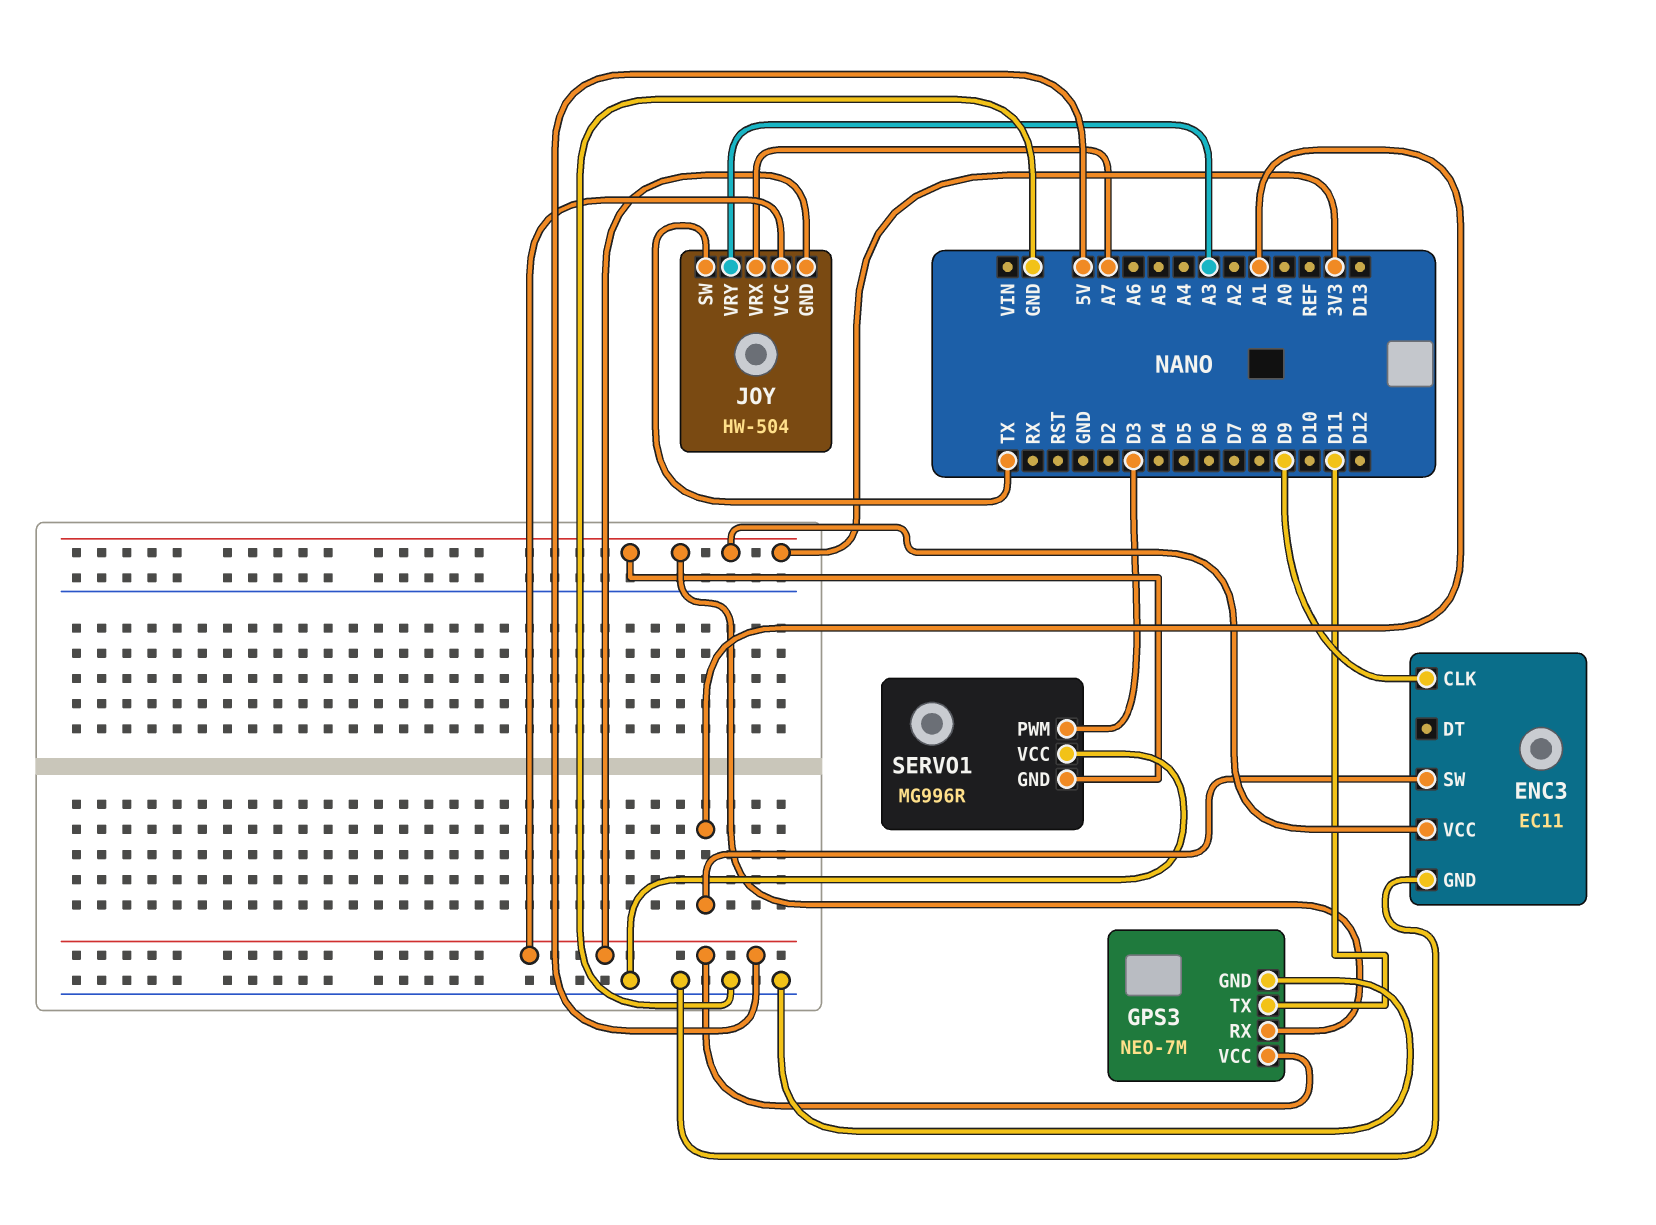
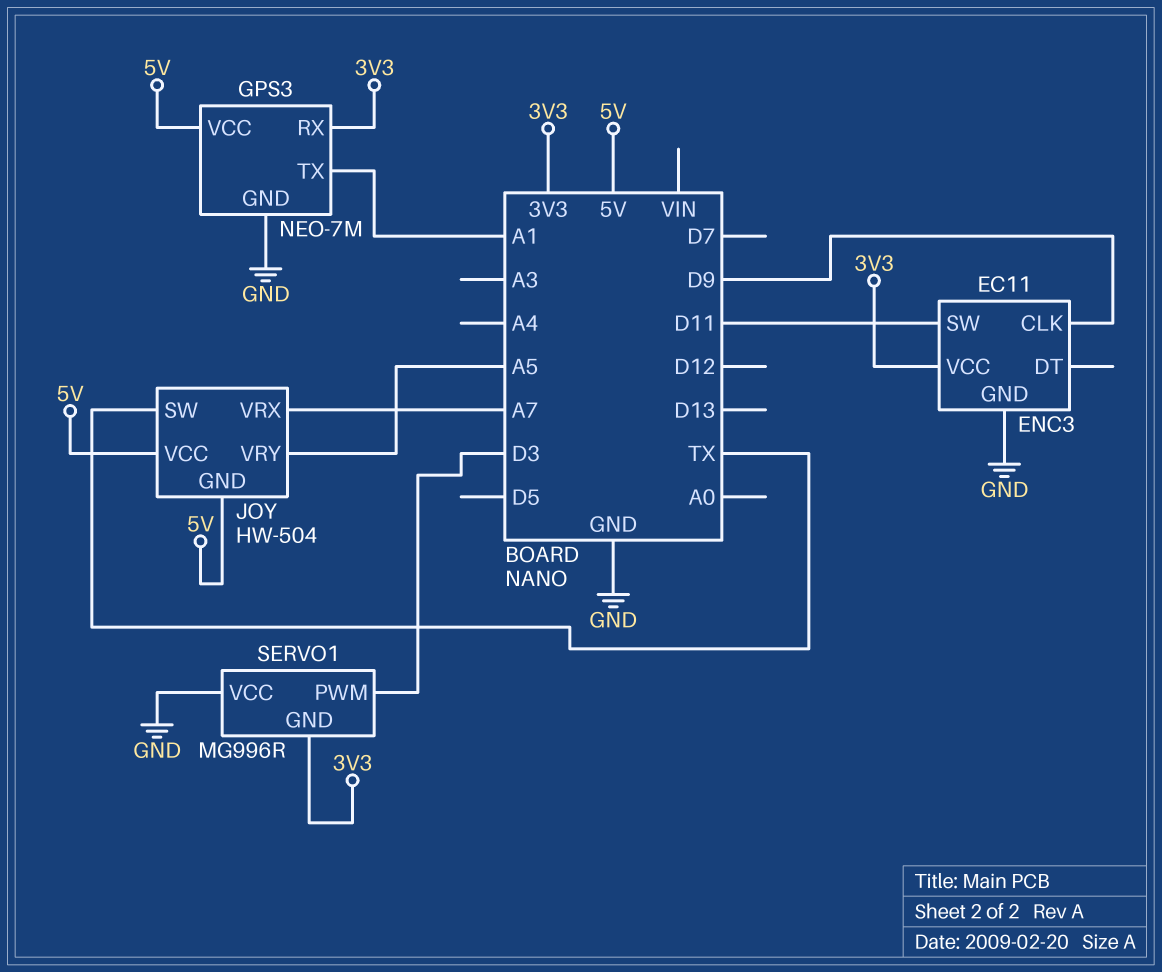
ENC3 pin SW: A1 -> D11
GPS3 pin TX: D11 -> A1
JOY pin VRY: A3 -> A5

